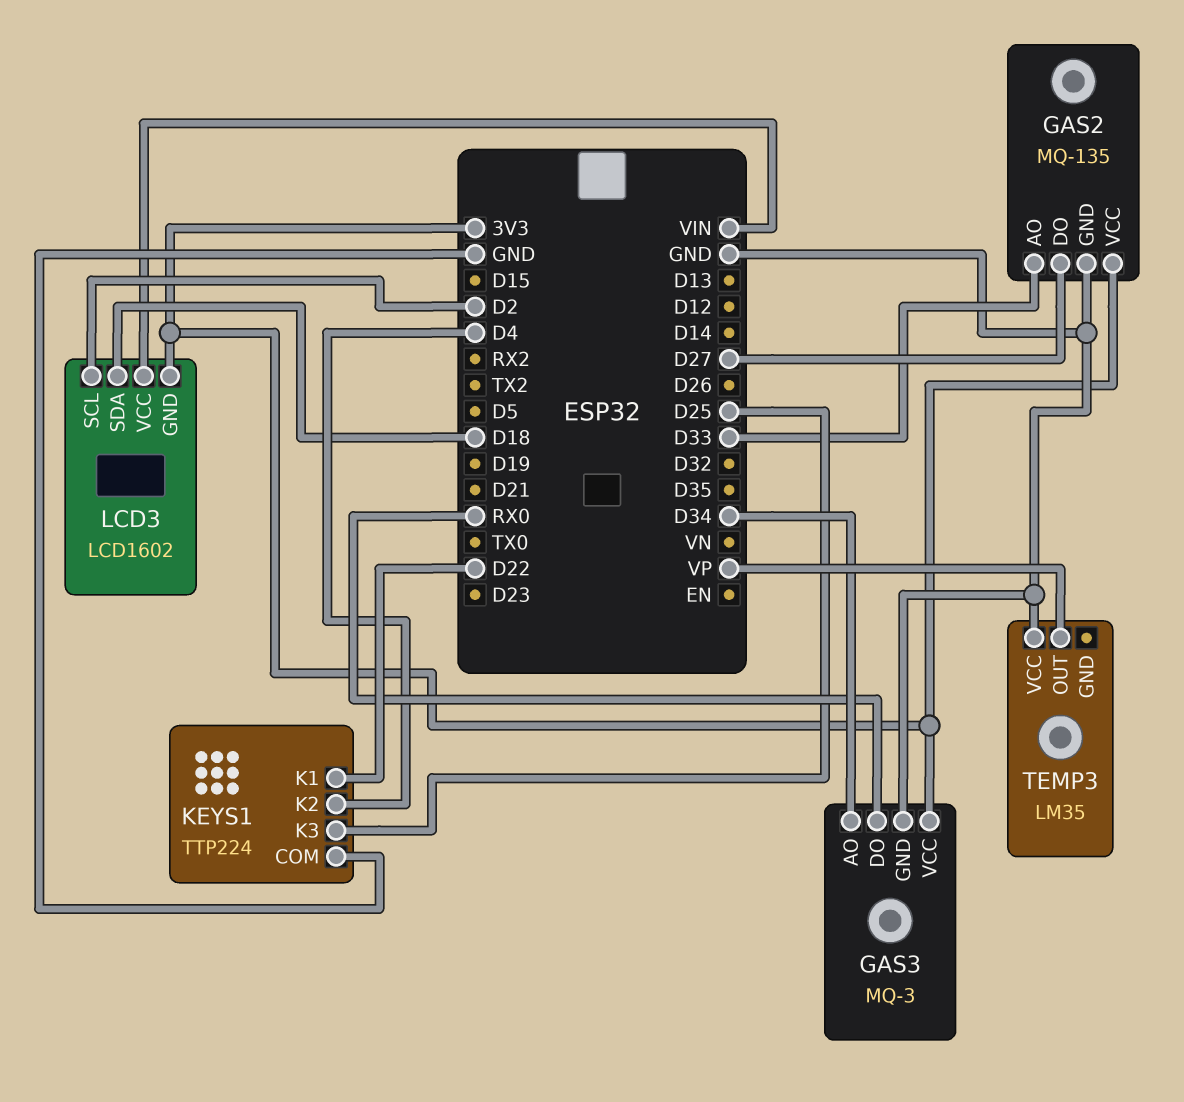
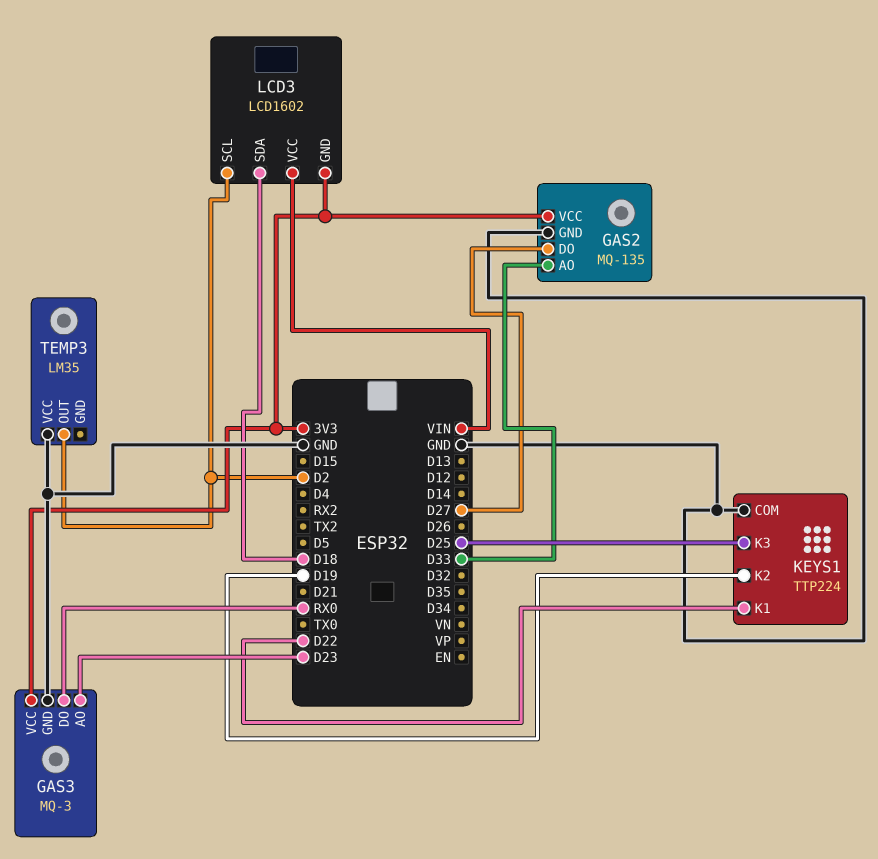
GAS3 pin AO: D34 -> D23
KEYS1 pin K2: D4 -> D19
TEMP3 pin OUT: VP -> D2

